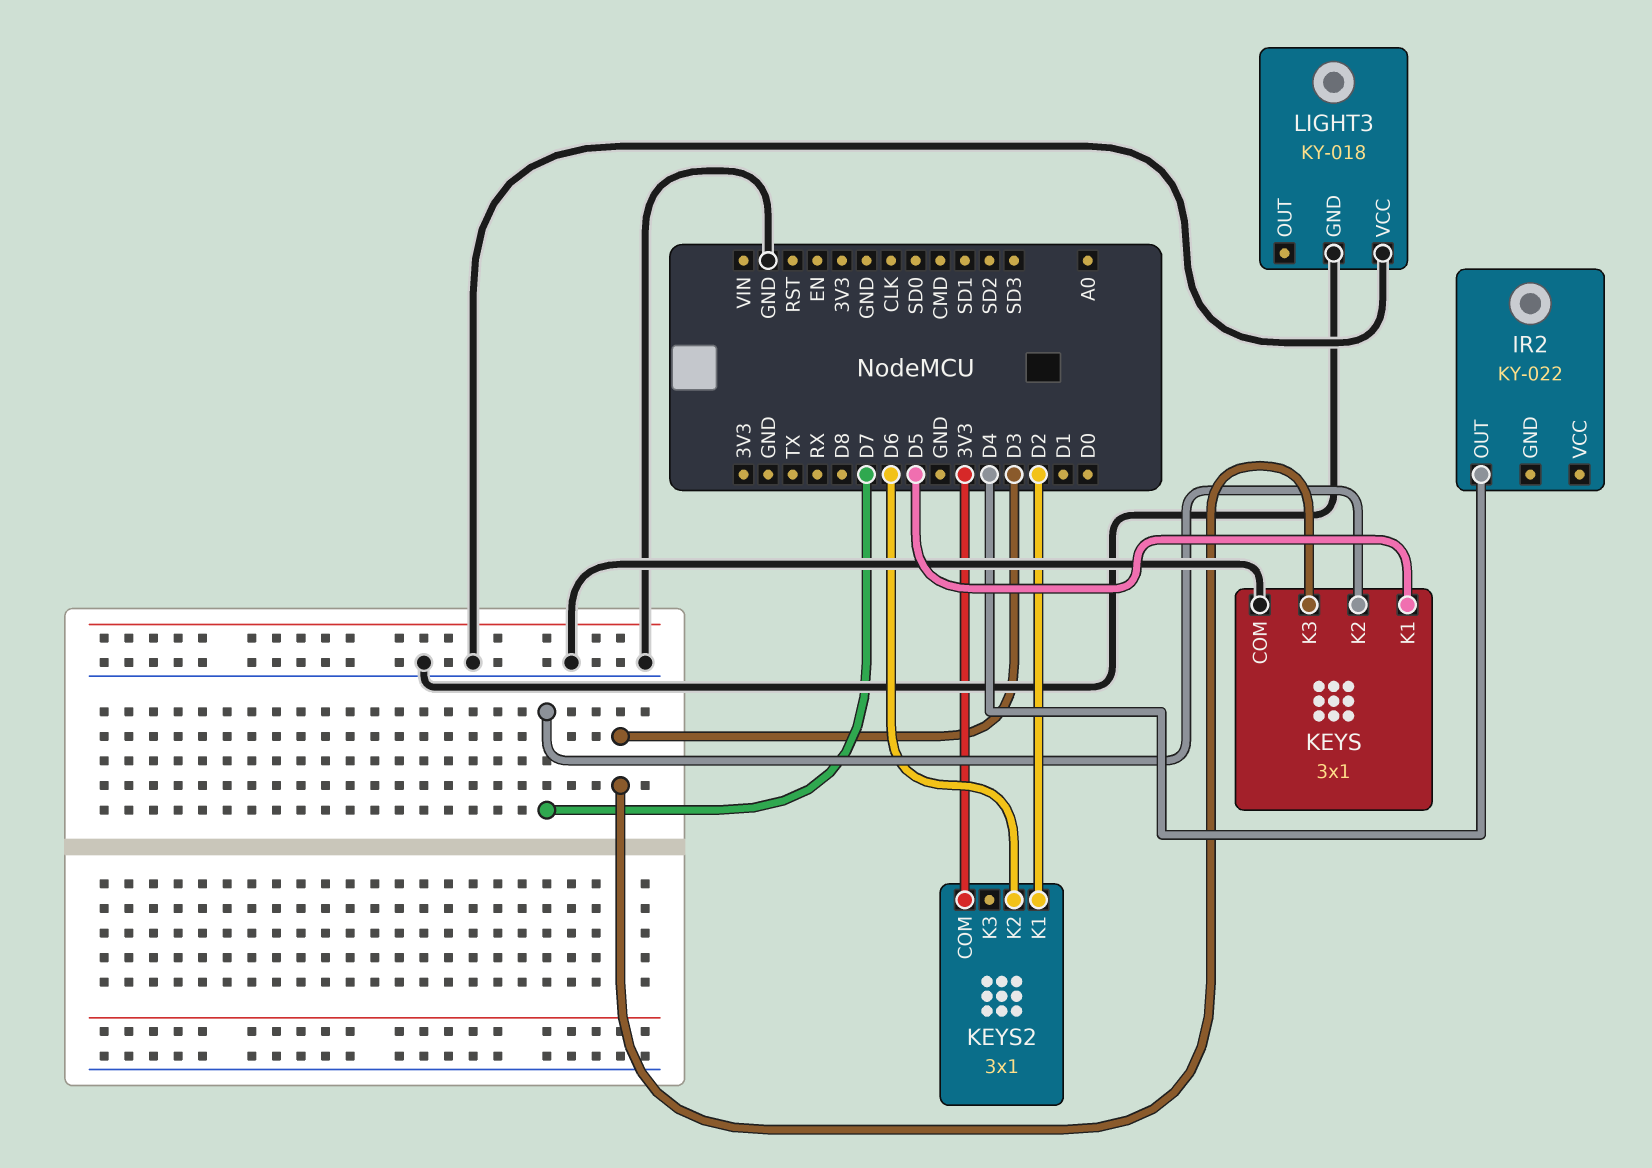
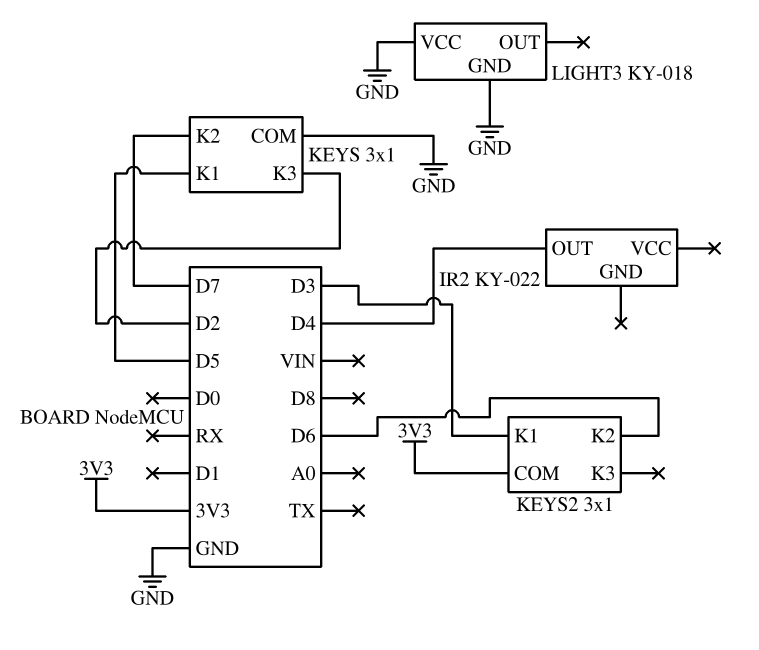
KEYS pin K3: D3 -> D2
KEYS2 pin K1: D2 -> D3

